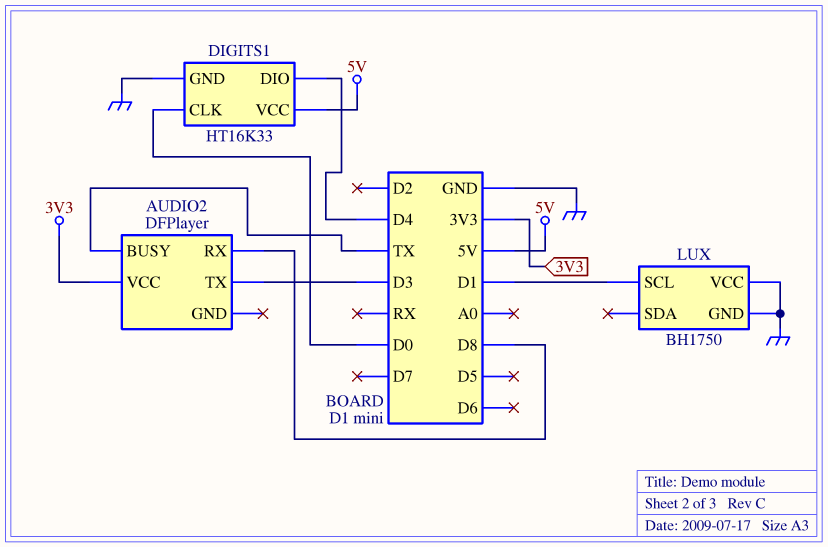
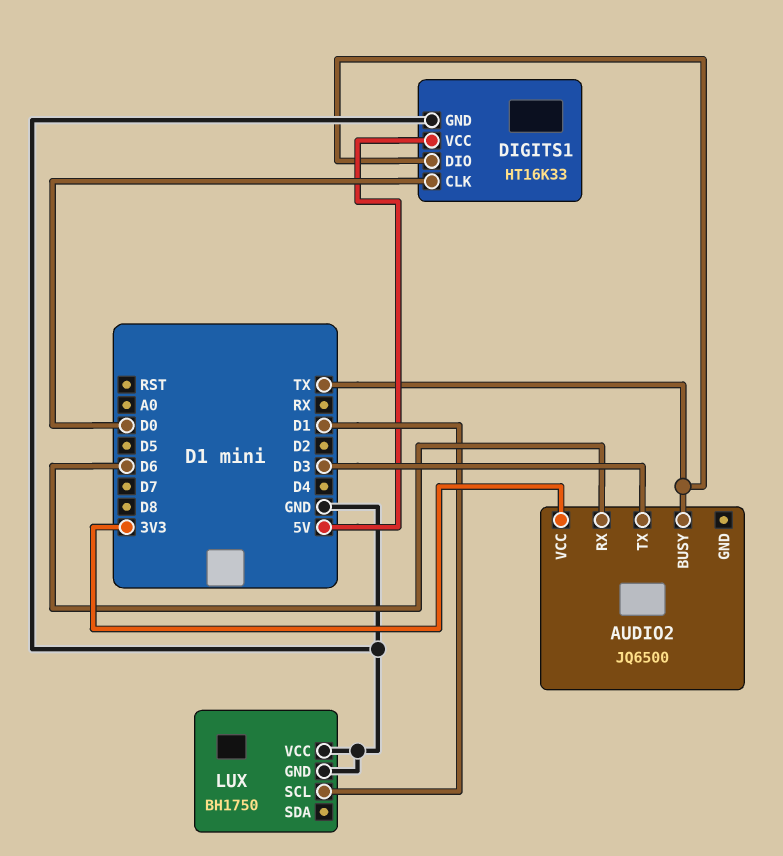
AUDIO2: DFPlayer -> JQ6500
AUDIO2 pin RX: D8 -> D6
DIGITS1 pin DIO: D4 -> TX

